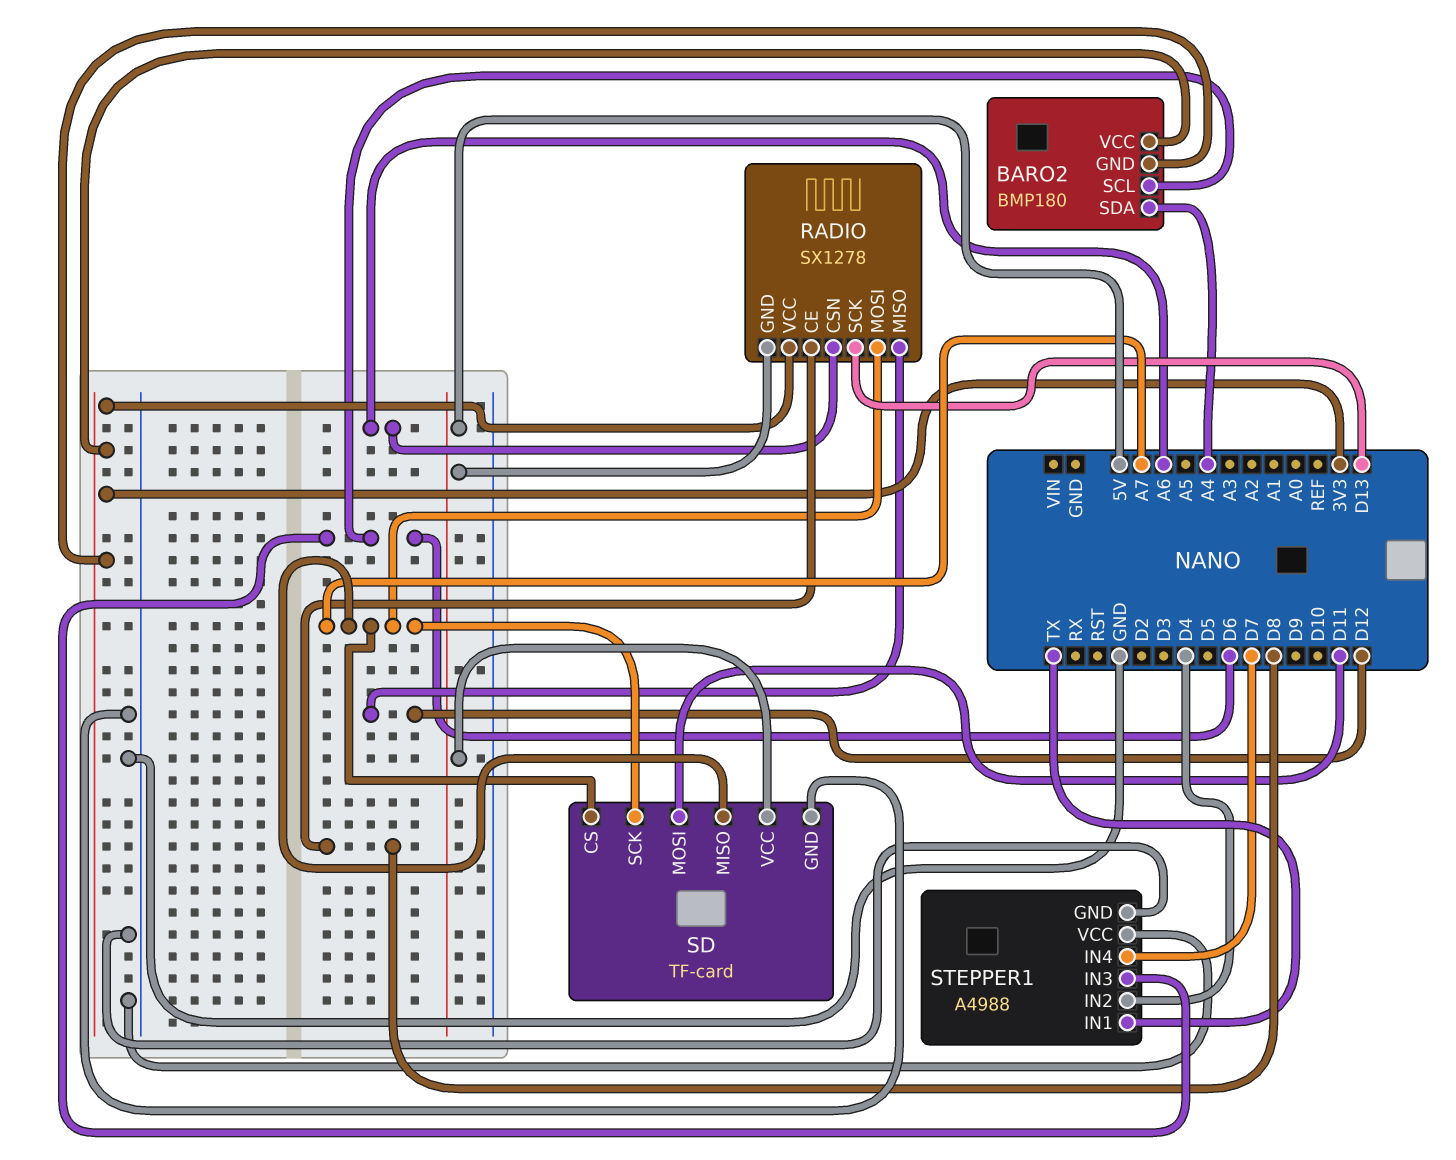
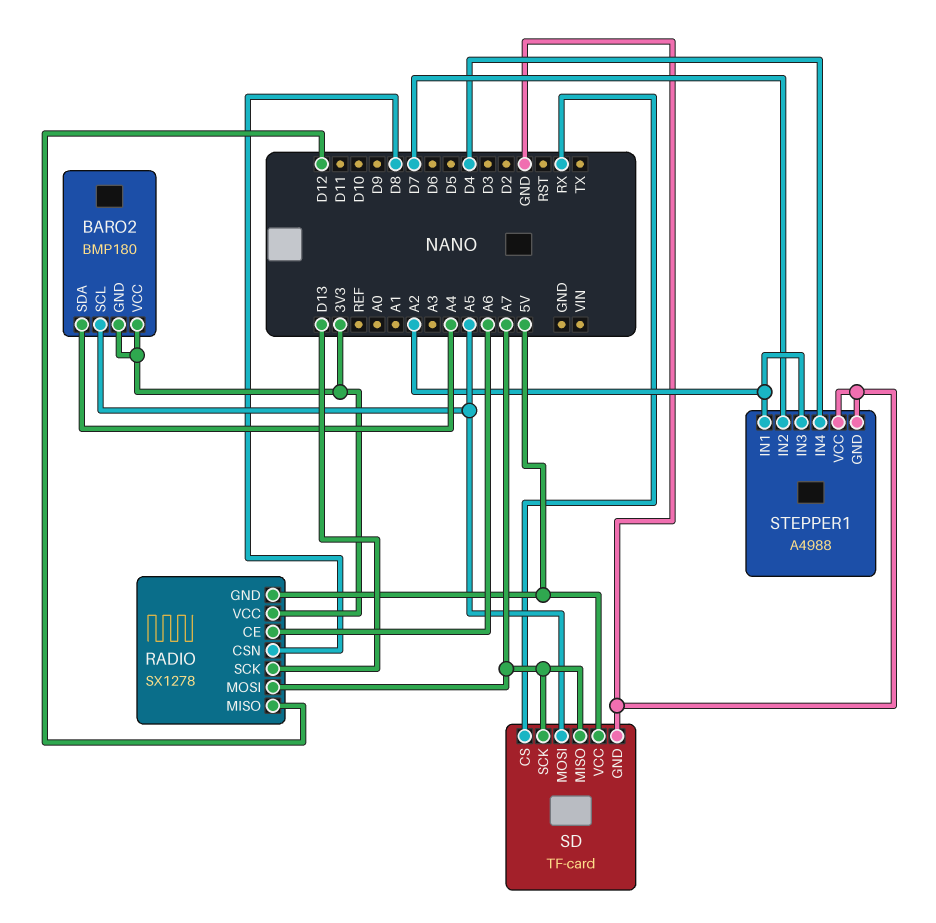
BARO2 pin SCL: D6 -> A5
RADIO pin CE: D8 -> A6
RADIO pin CSN: A6 -> D8
SD pin CS: A7 -> RX
SD pin MOSI: D11 -> A5
STEPPER1 pin IN1: TX -> A2
STEPPER1 pin IN2: D4 -> D7
STEPPER1 pin IN3: D6 -> A2
STEPPER1 pin IN4: D7 -> D4

